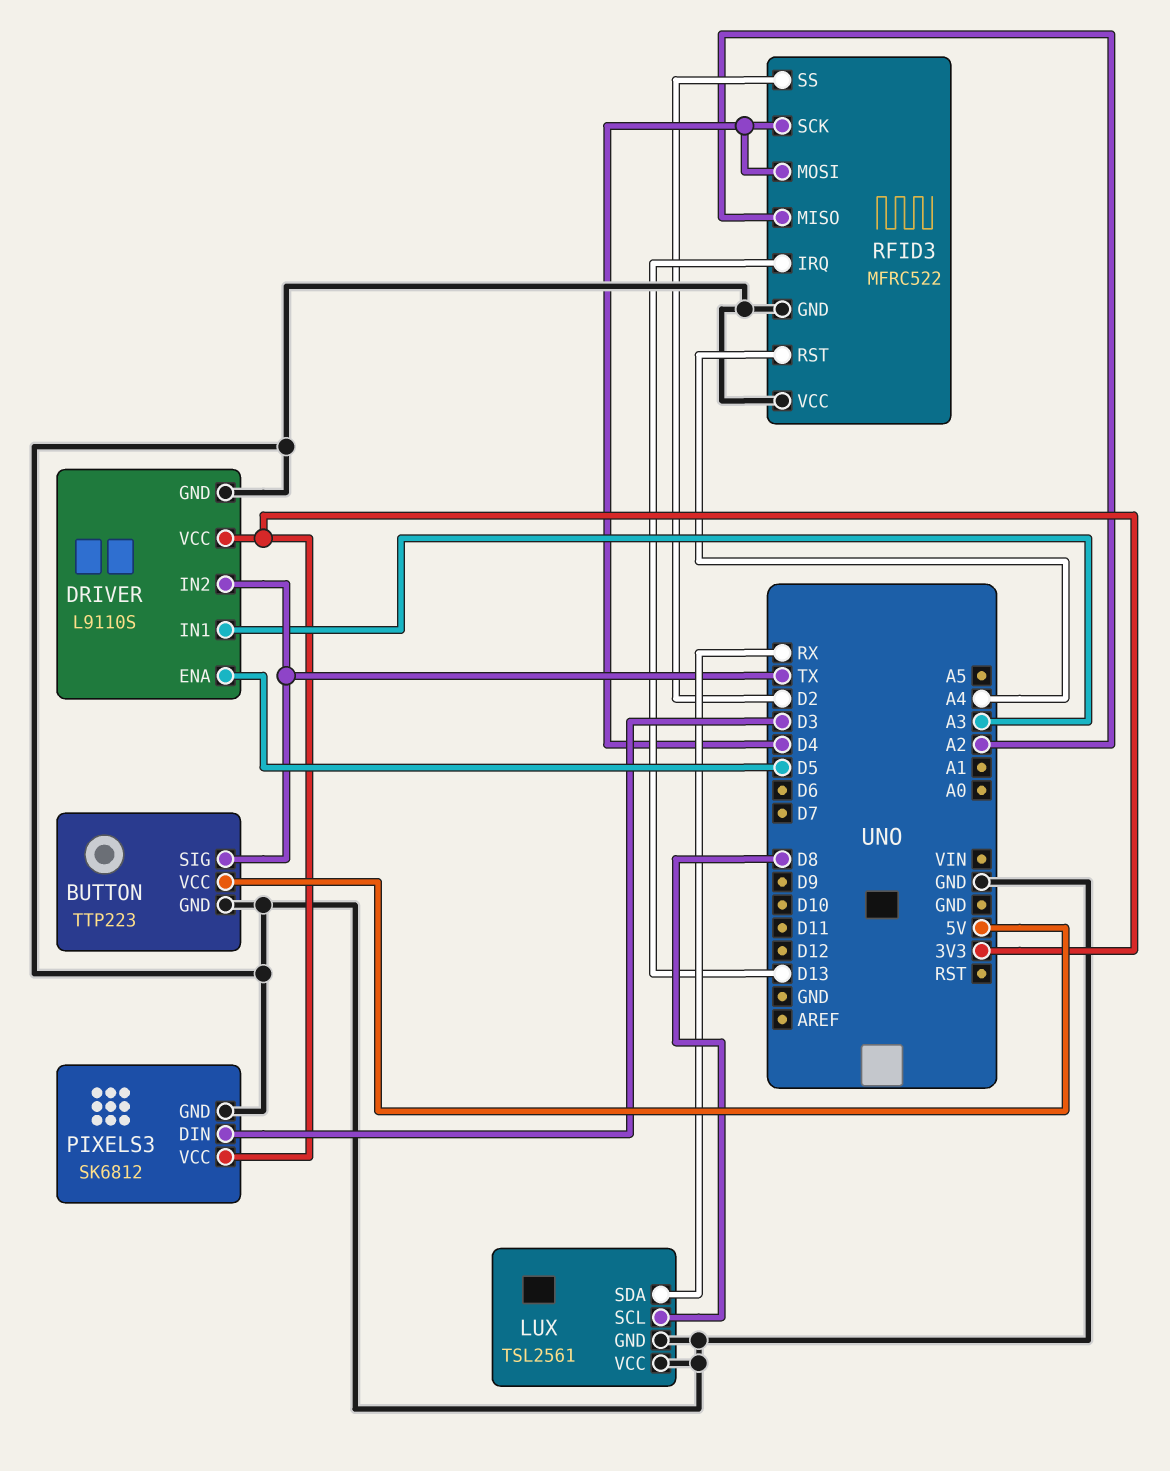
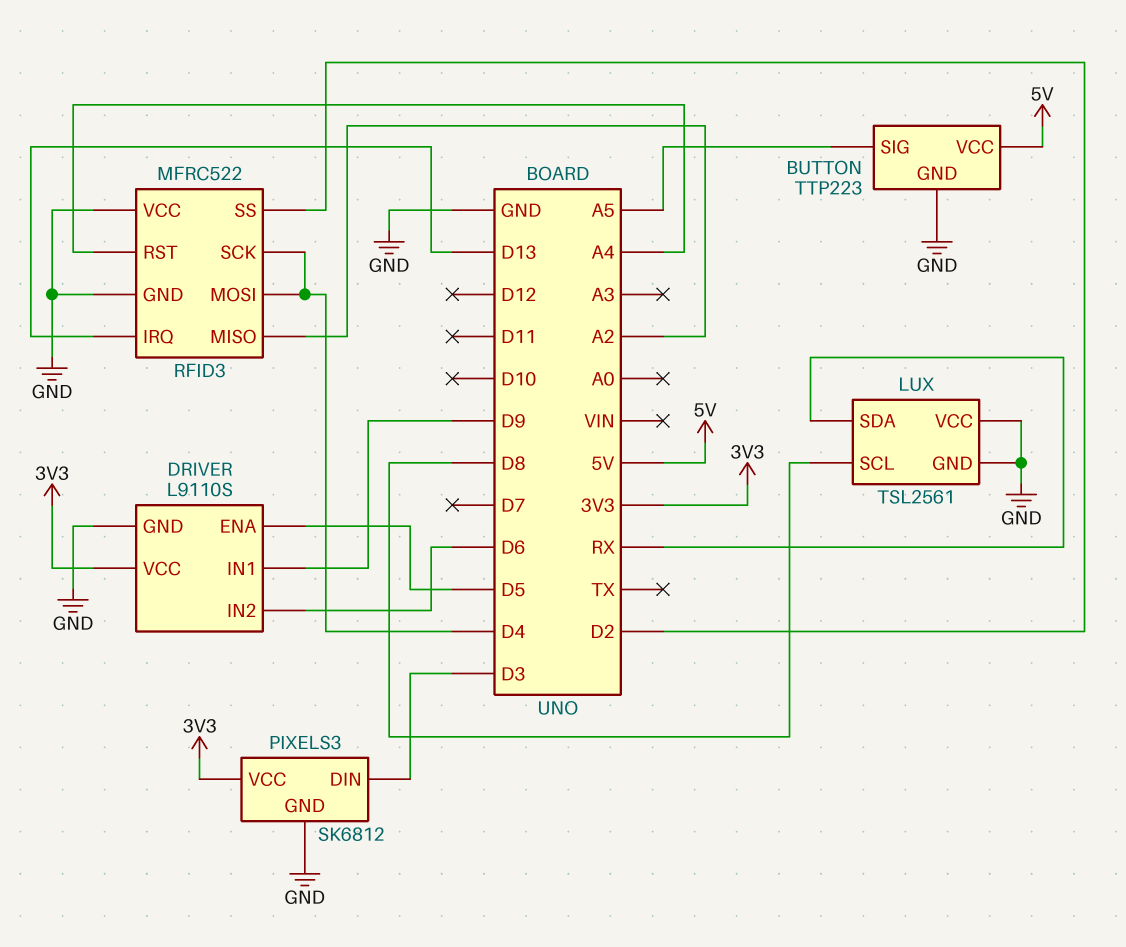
BUTTON pin SIG: TX -> A5
DRIVER pin IN1: A3 -> D9
DRIVER pin IN2: TX -> D6

